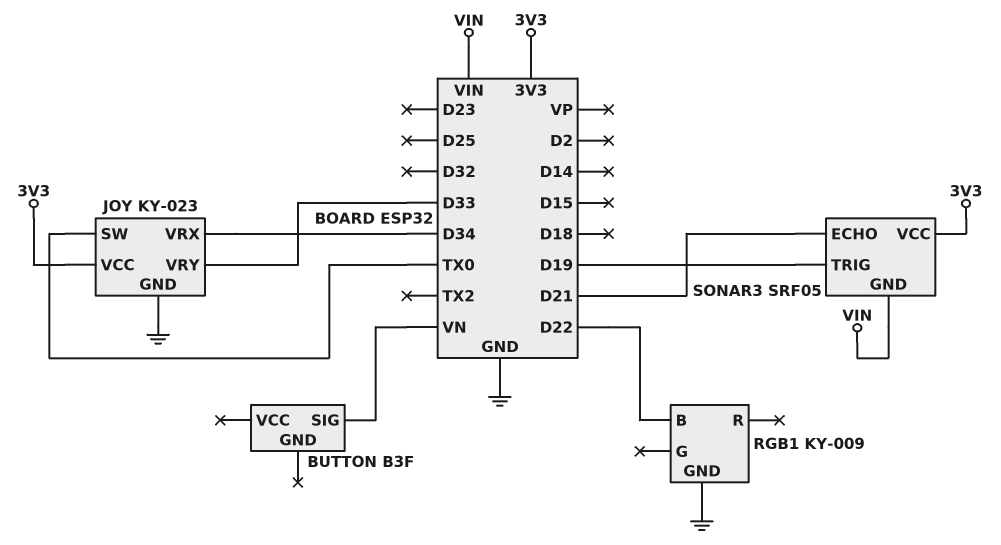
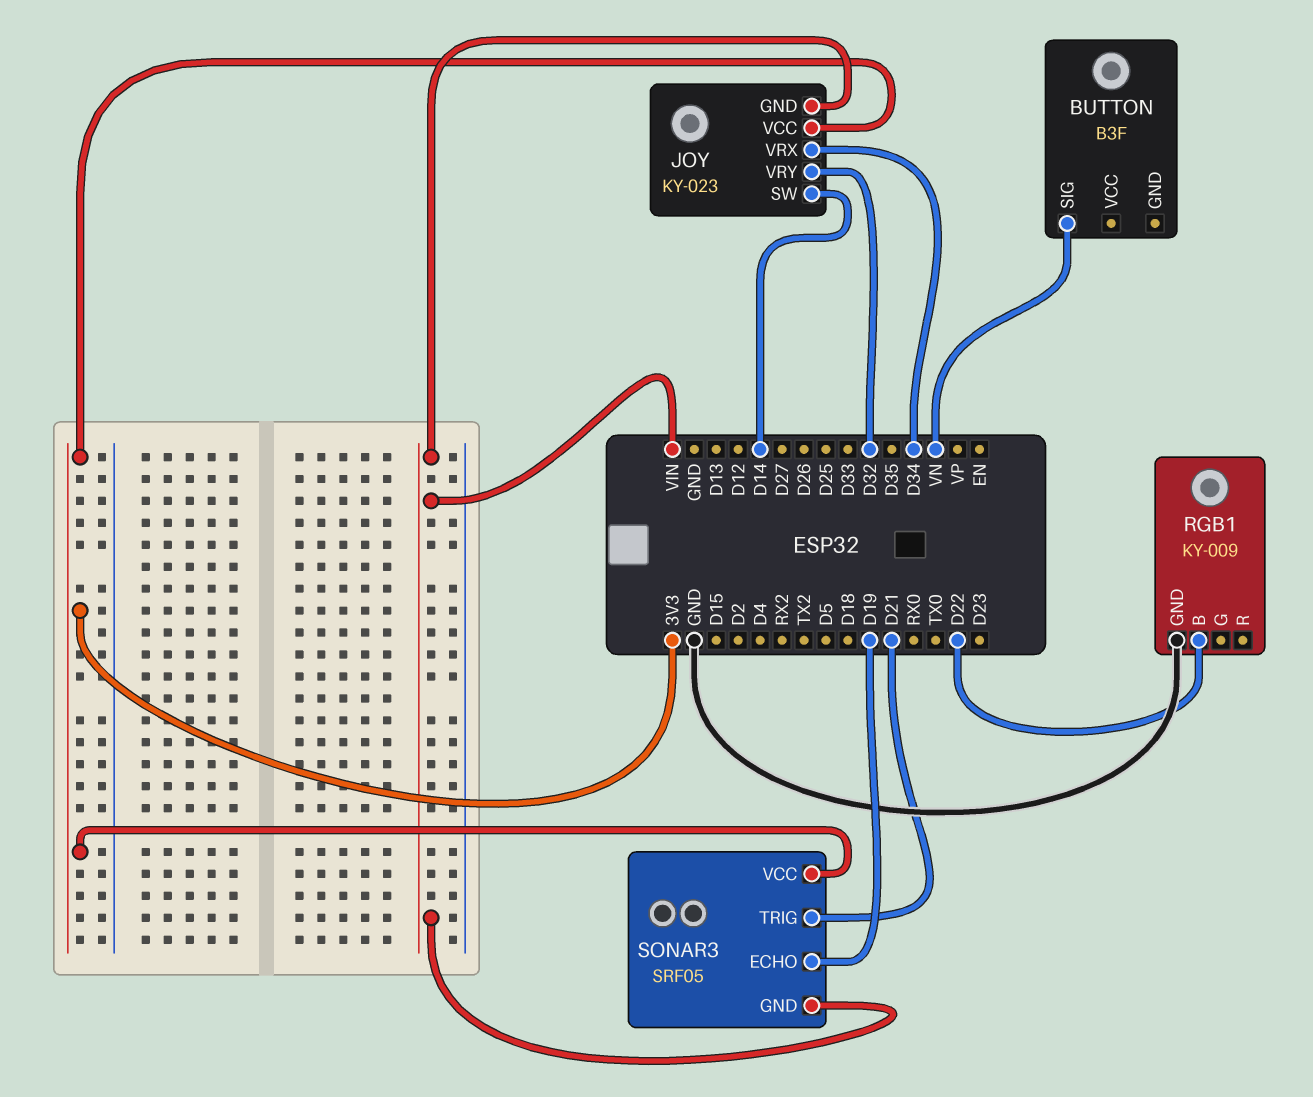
JOY pin GND: GND -> VIN
JOY pin SW: TX0 -> D14
JOY pin VRY: D33 -> D32
SONAR3 pin ECHO: D21 -> D19
SONAR3 pin TRIG: D19 -> D21

